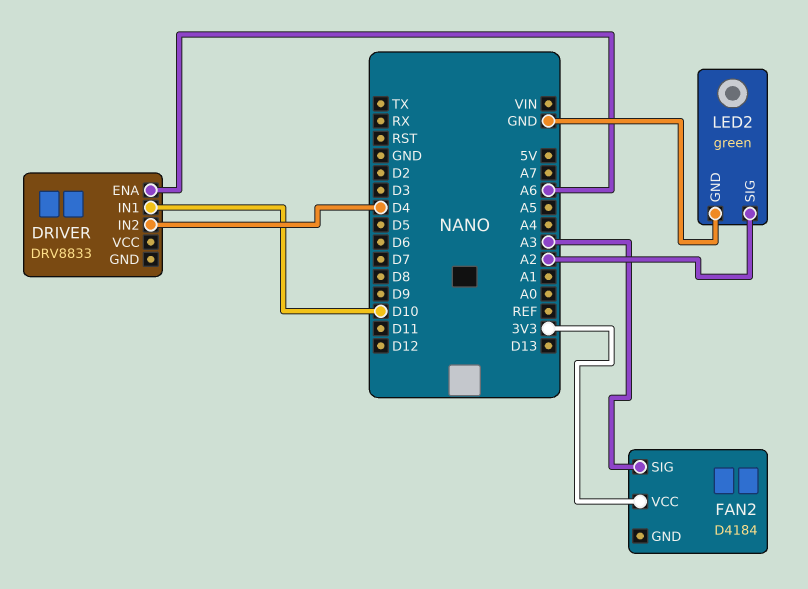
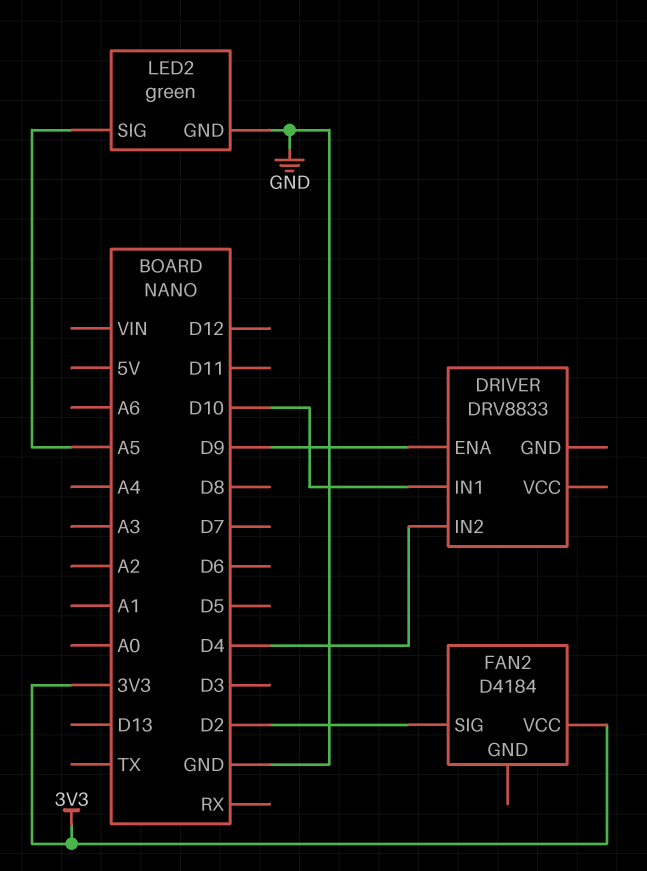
DRIVER pin ENA: A6 -> D9
FAN2 pin SIG: A3 -> D2
LED2 pin SIG: A2 -> A5

